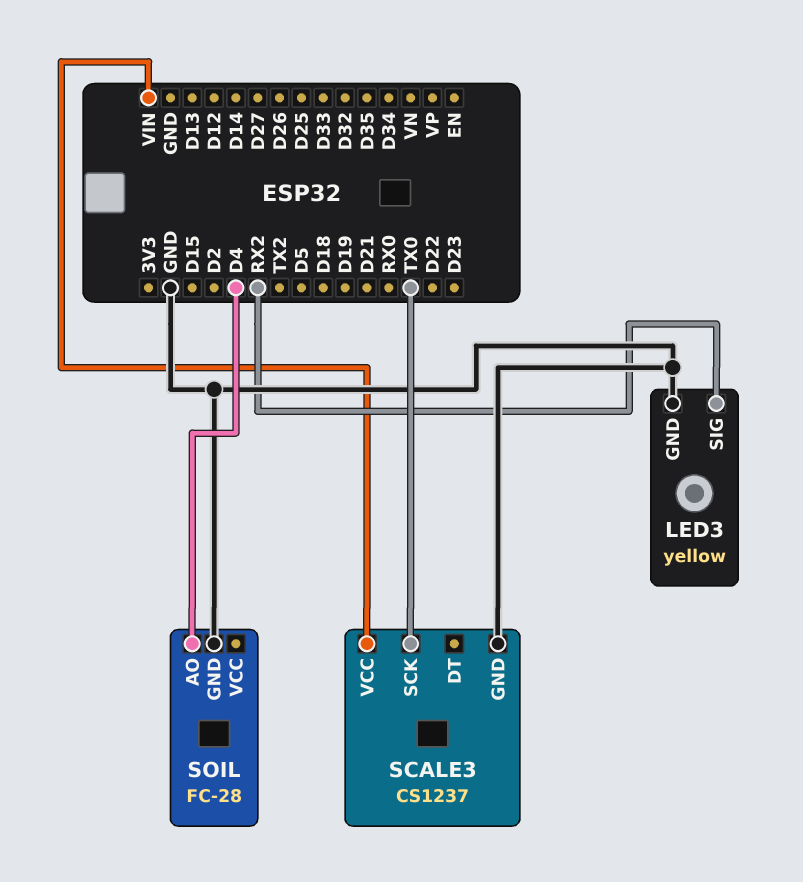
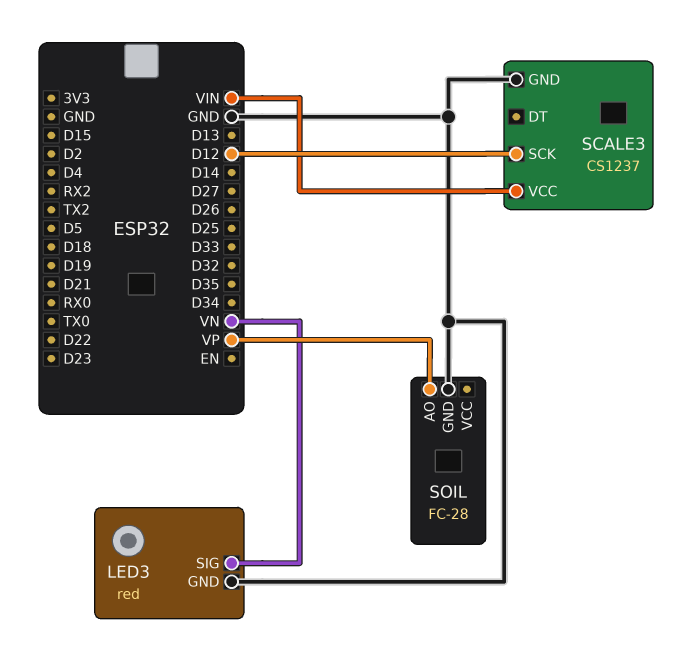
LED3: yellow -> red
LED3 pin SIG: RX2 -> VN
SCALE3 pin SCK: TX0 -> D12
SOIL pin AO: D4 -> VP

